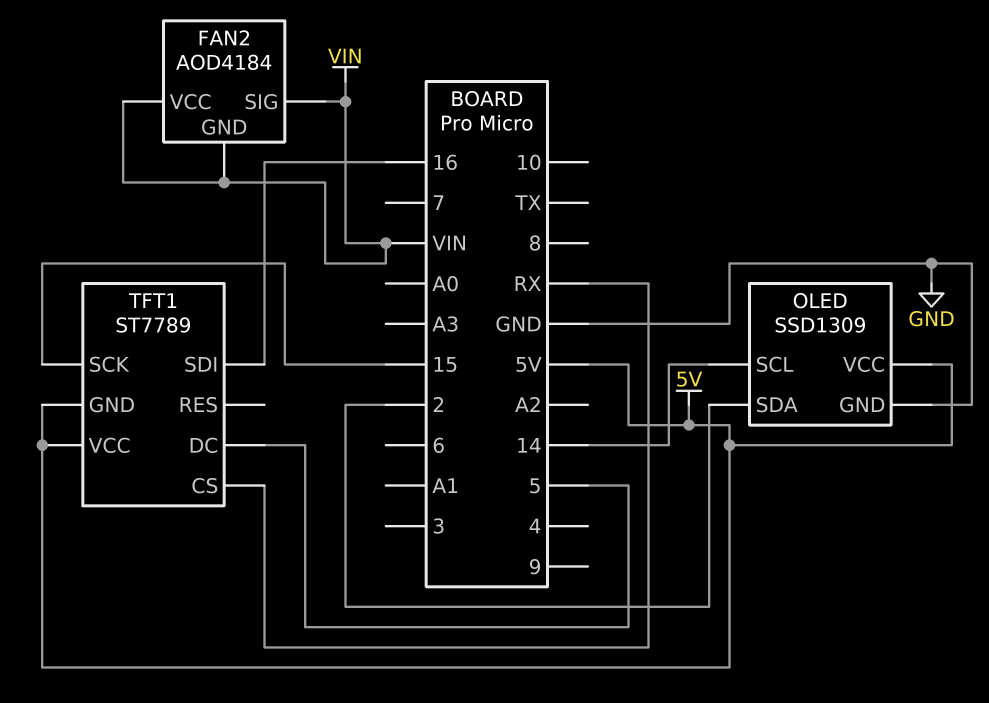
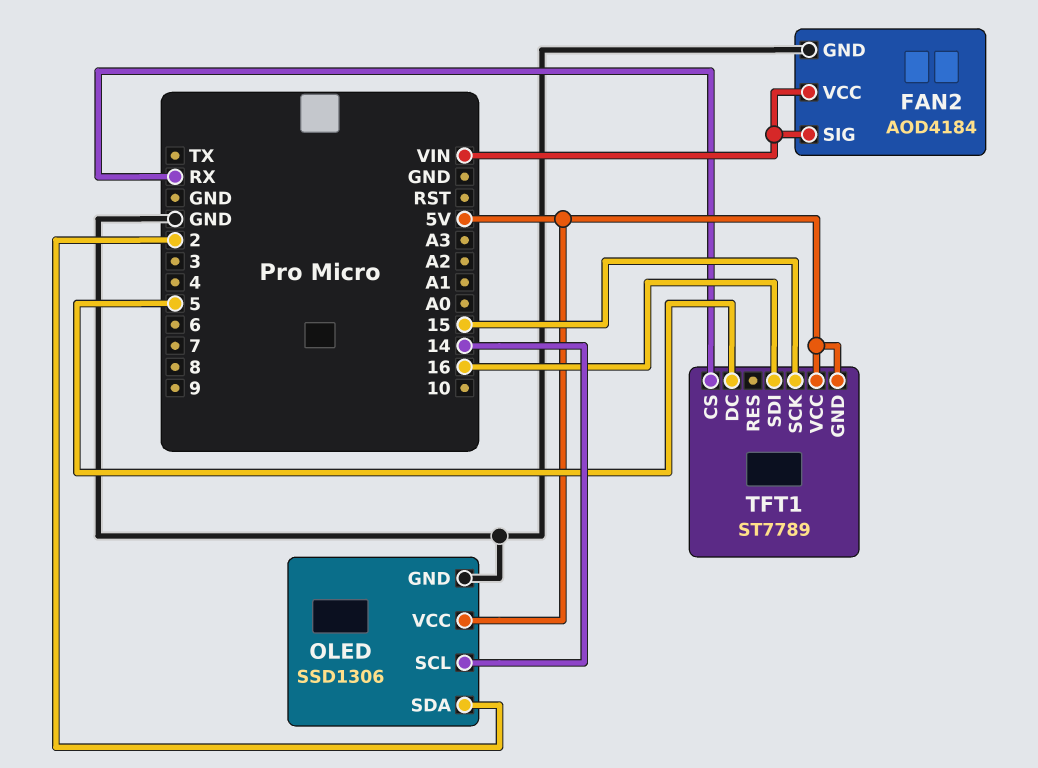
FAN2 pin GND: VIN -> GND
OLED: SSD1309 -> SSD1306

